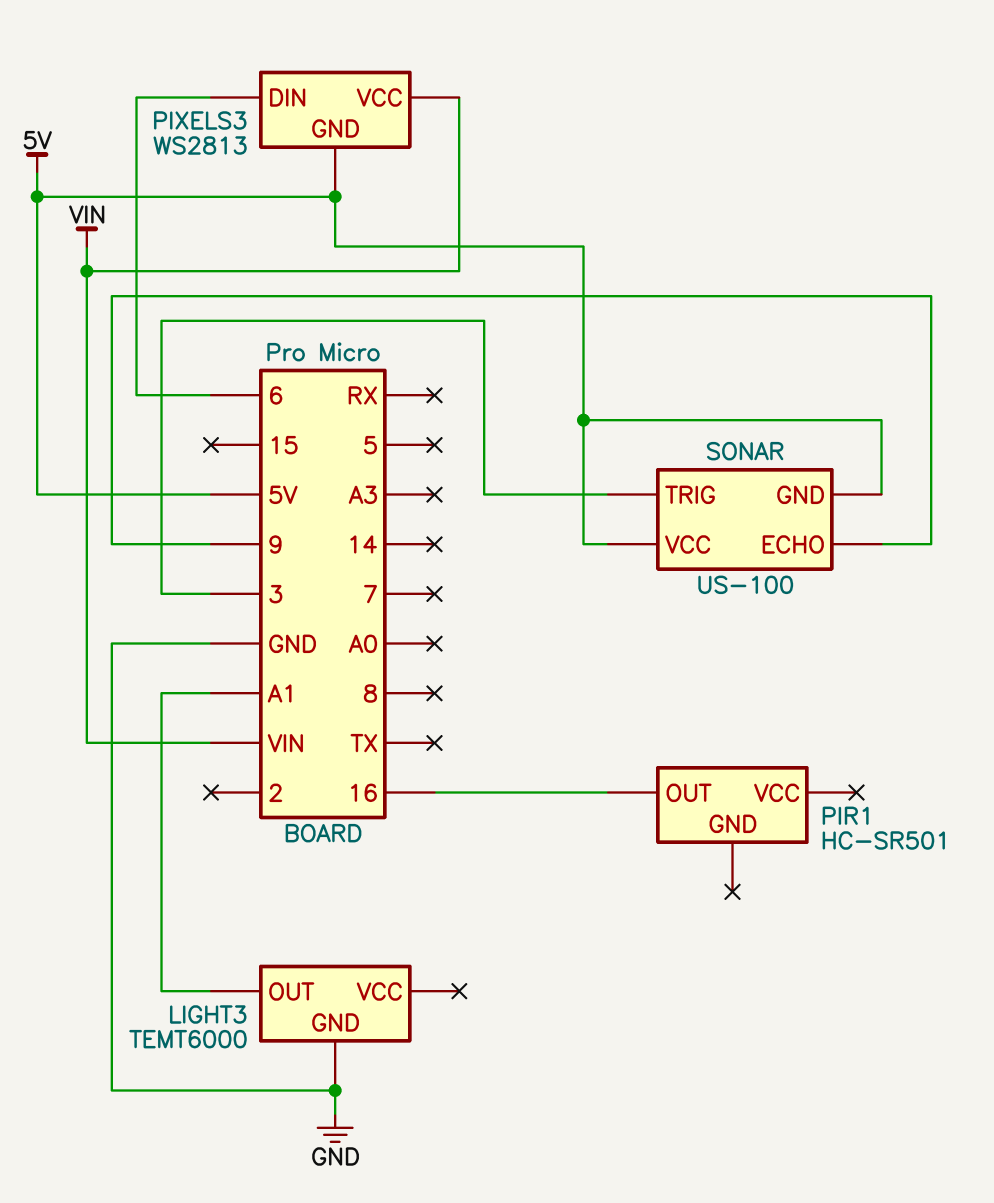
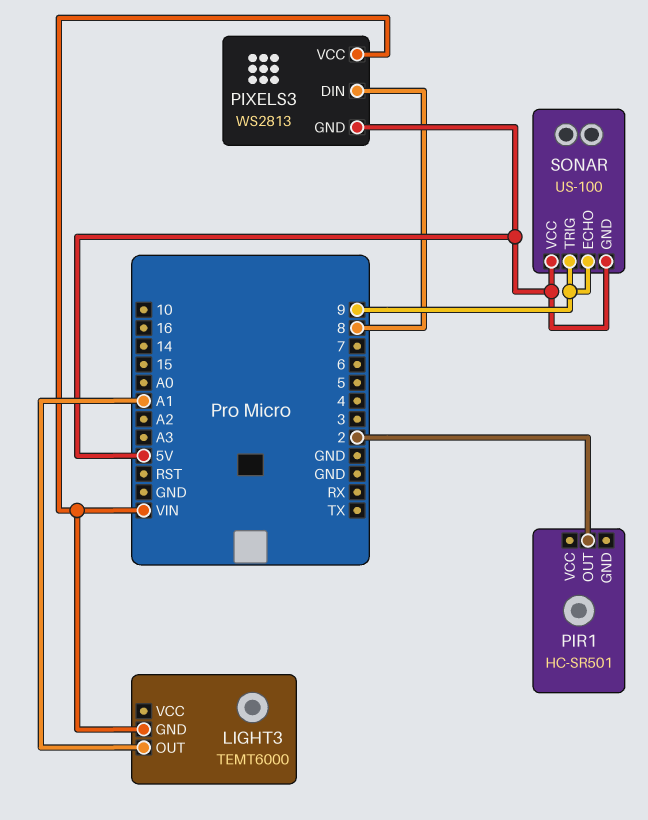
LIGHT3 pin GND: GND -> VIN
PIR1 pin OUT: 16 -> 2
PIXELS3 pin DIN: 6 -> 8
SONAR pin TRIG: 3 -> 9

